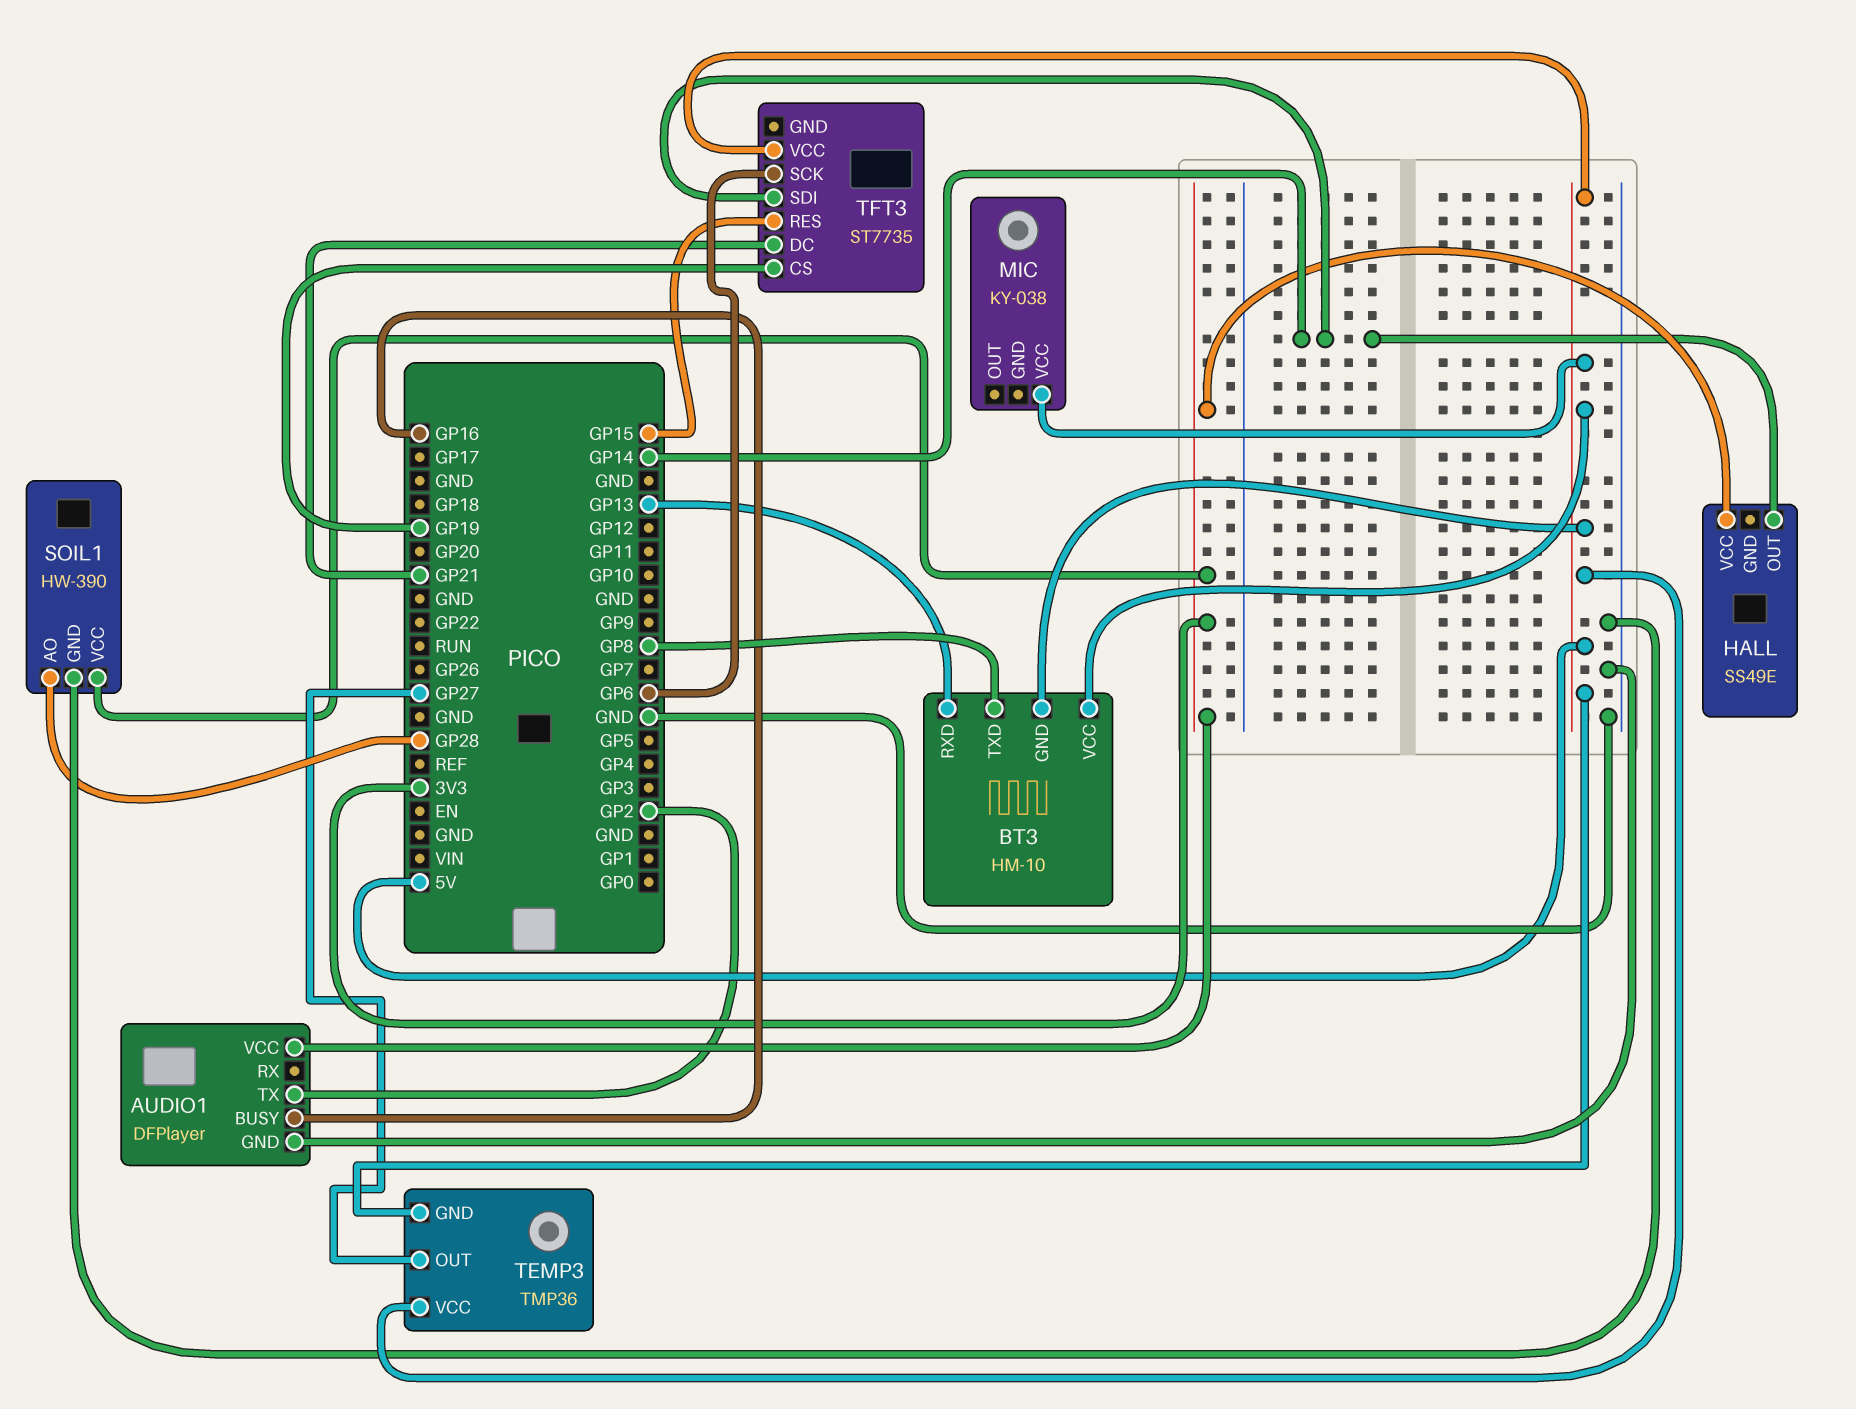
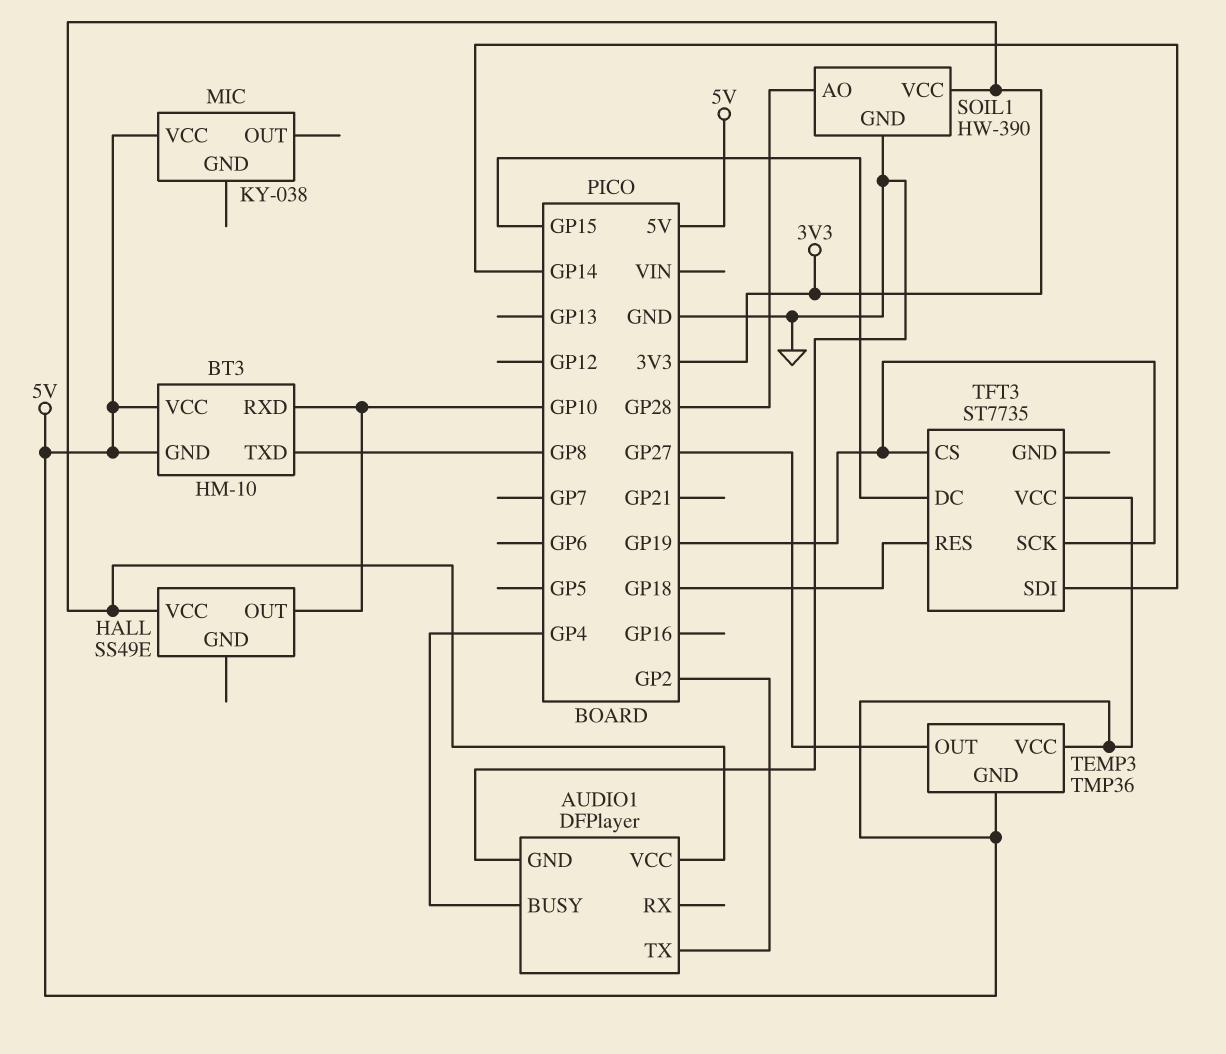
AUDIO1 pin BUSY: GP16 -> GP4
BT3 pin RXD: GP13 -> GP10
HALL pin OUT: GP14 -> GP10
TFT3 pin DC: GP21 -> GP15
TFT3 pin RES: GP15 -> GP18
TFT3 pin SCK: GP6 -> GP19

